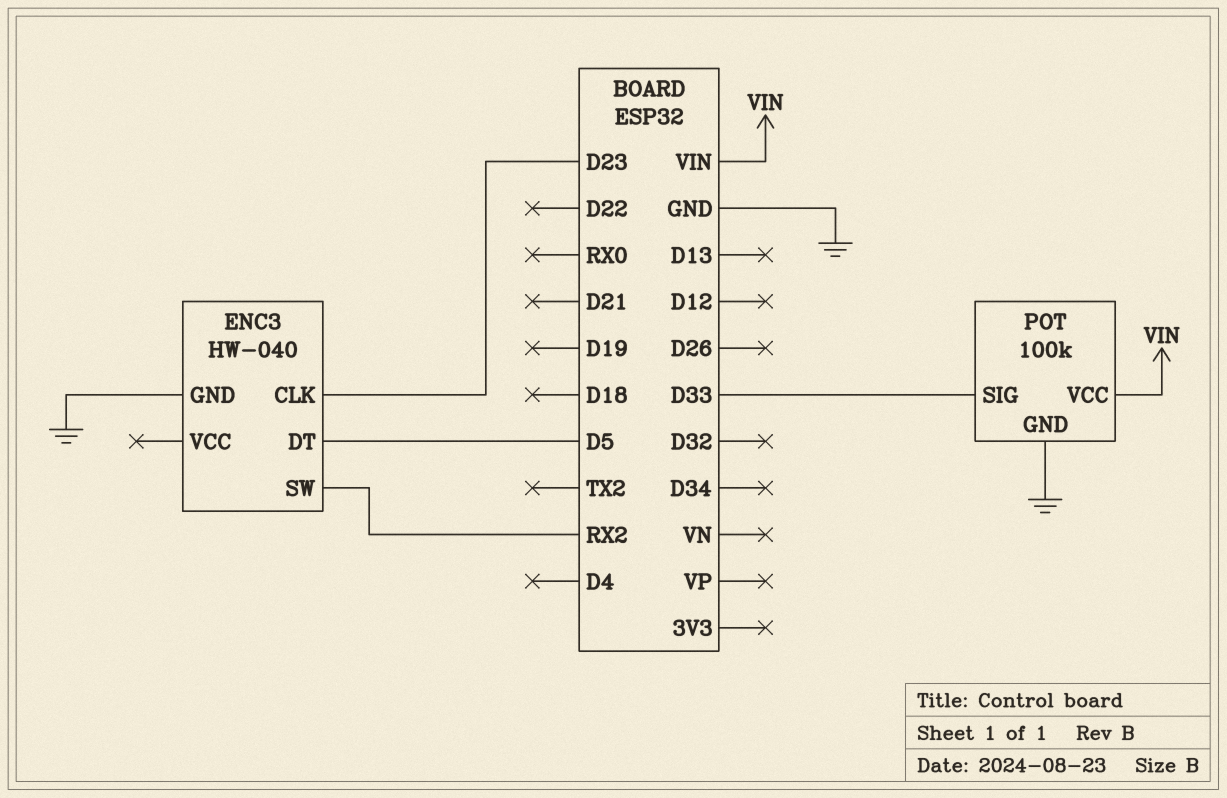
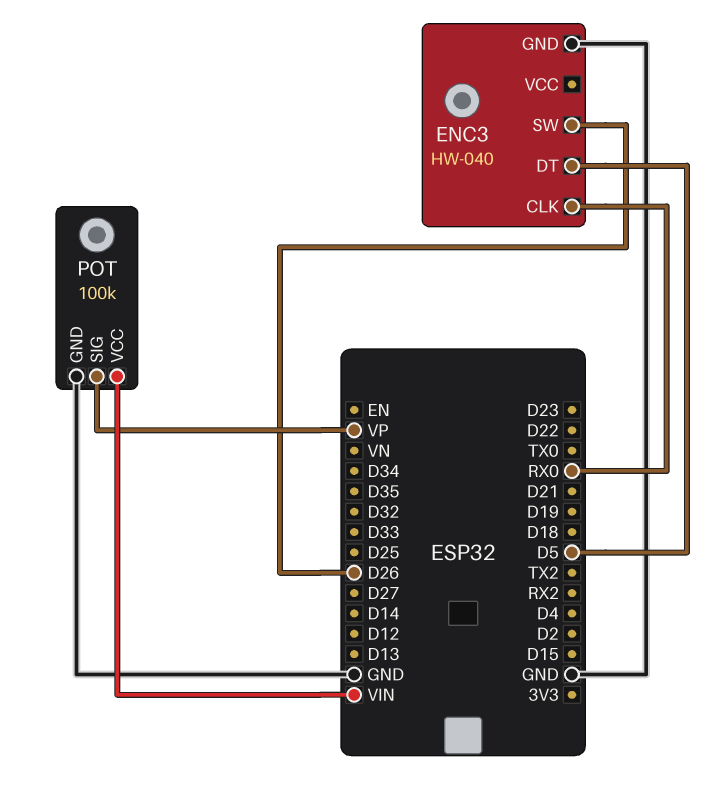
ENC3 pin CLK: D23 -> RX0
ENC3 pin SW: RX2 -> D26
POT pin SIG: D33 -> VP

